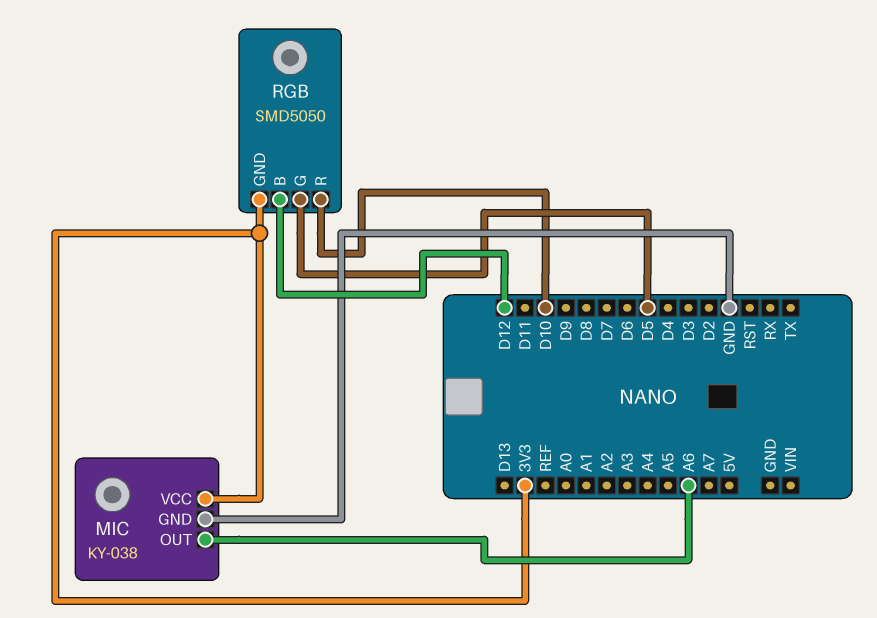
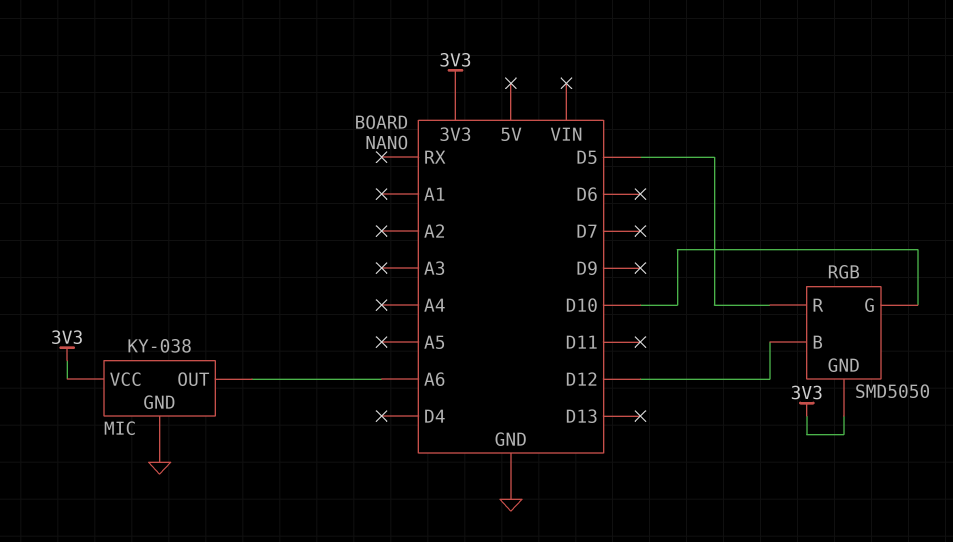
RGB pin G: D5 -> D10
RGB pin R: D10 -> D5

